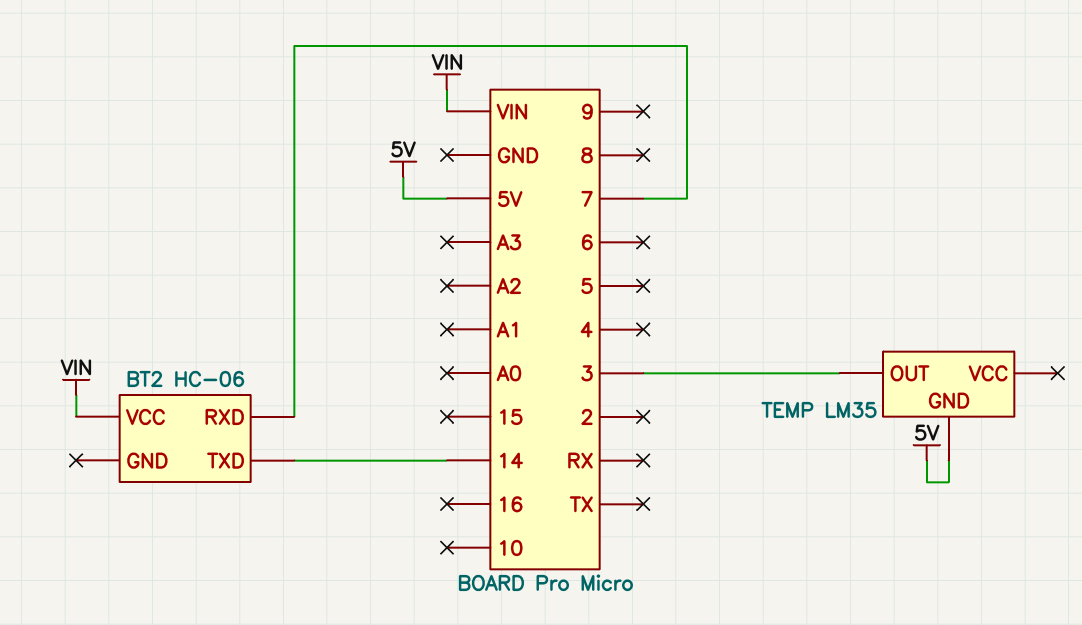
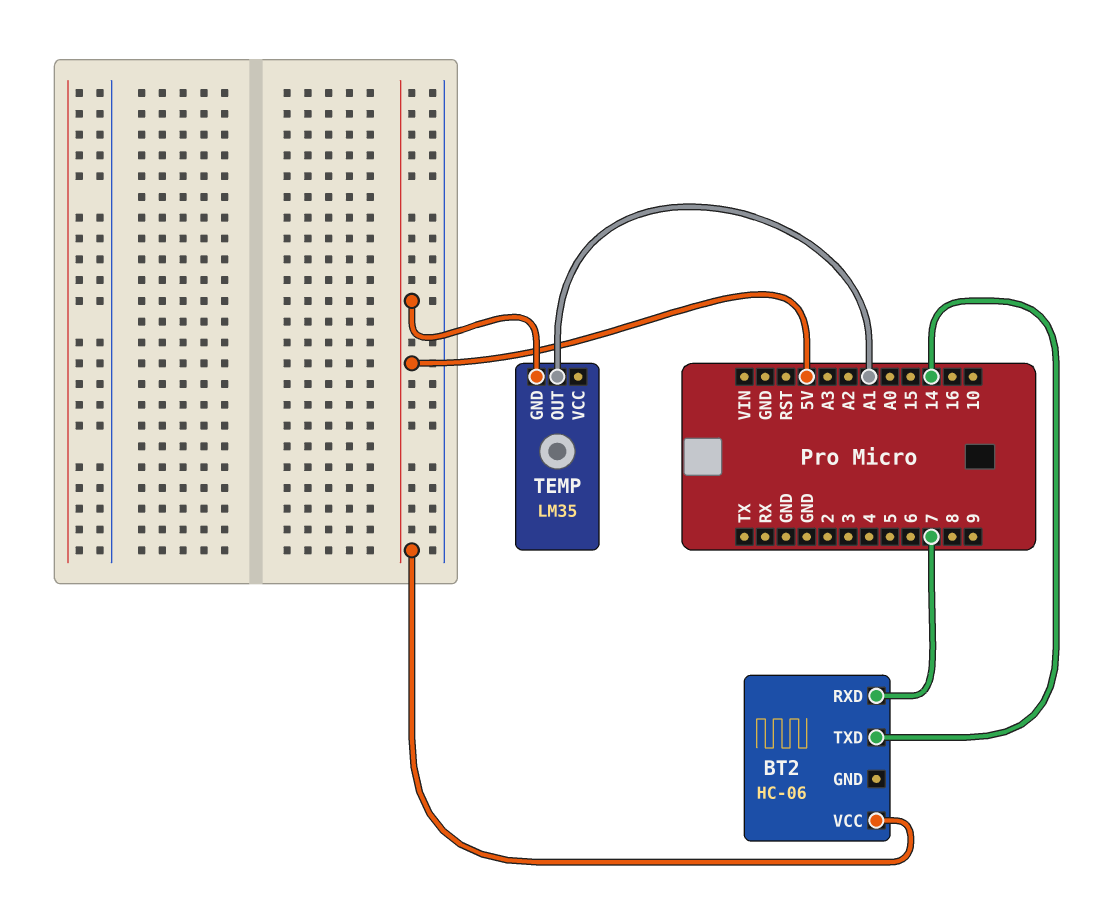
BT2 pin VCC: VIN -> 5V
TEMP pin OUT: 3 -> A1

